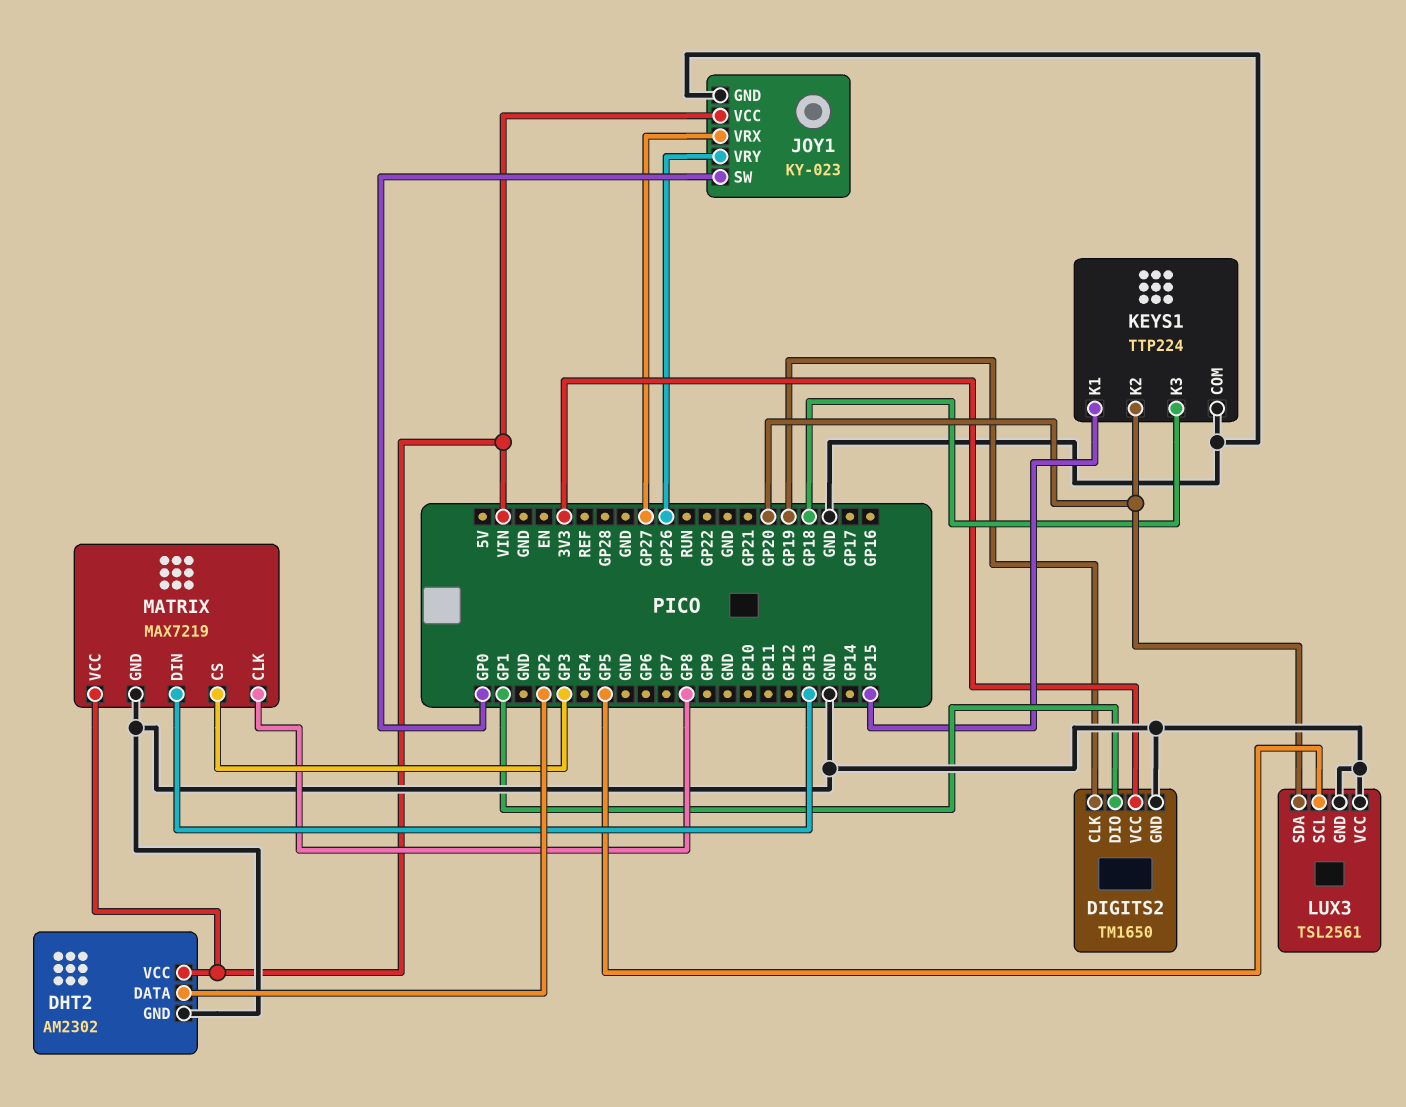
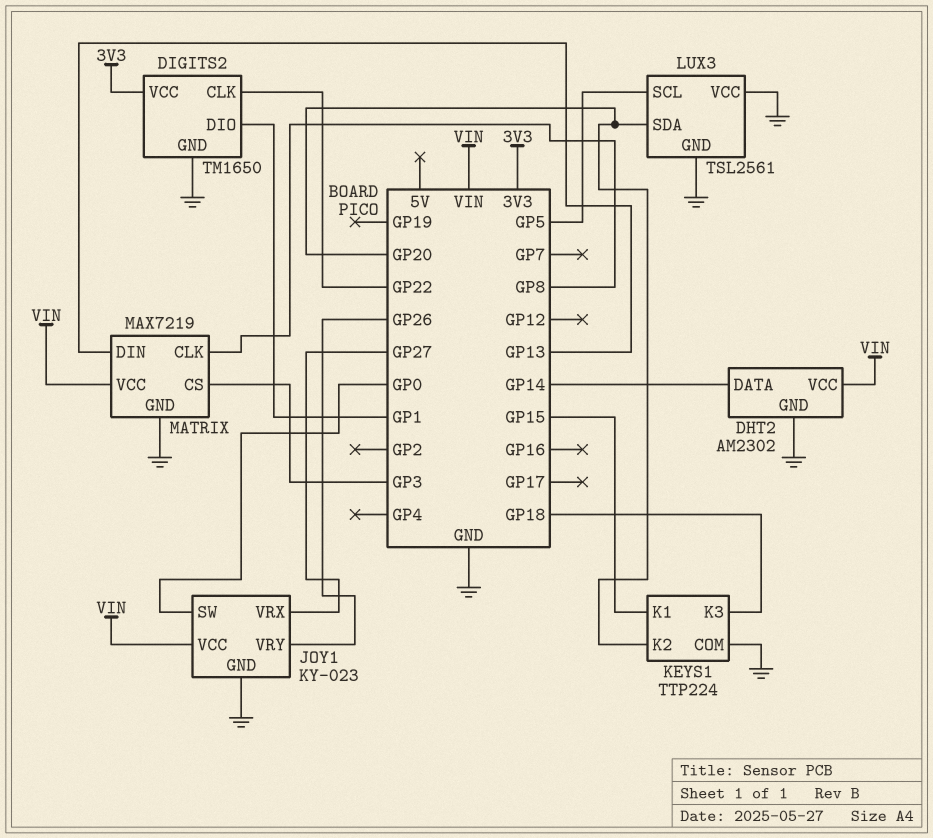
DHT2 pin DATA: GP2 -> GP14
DIGITS2 pin CLK: GP19 -> GP22

